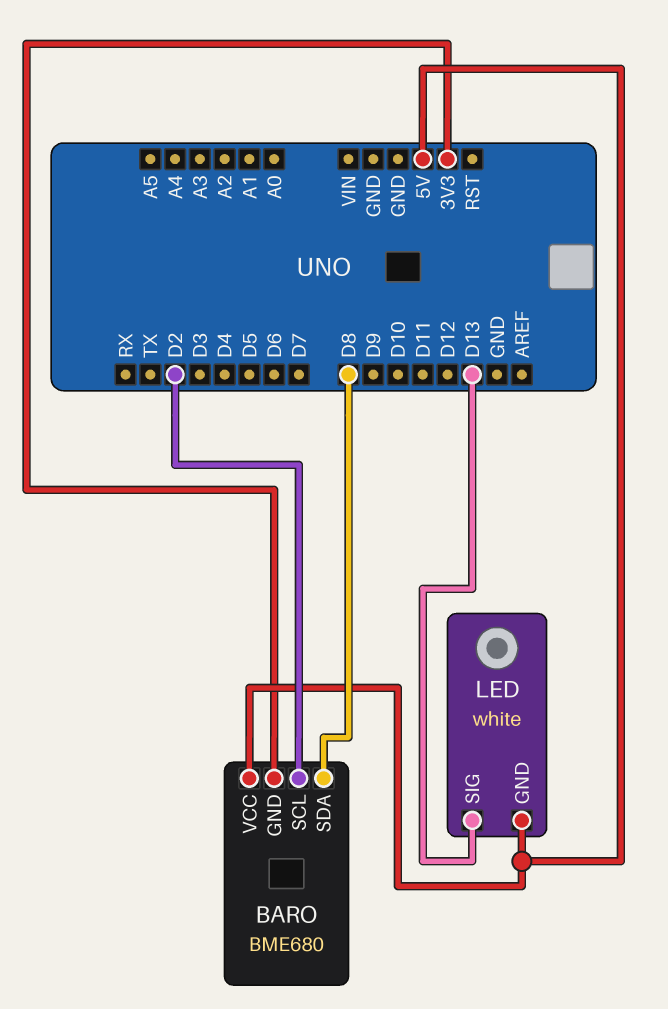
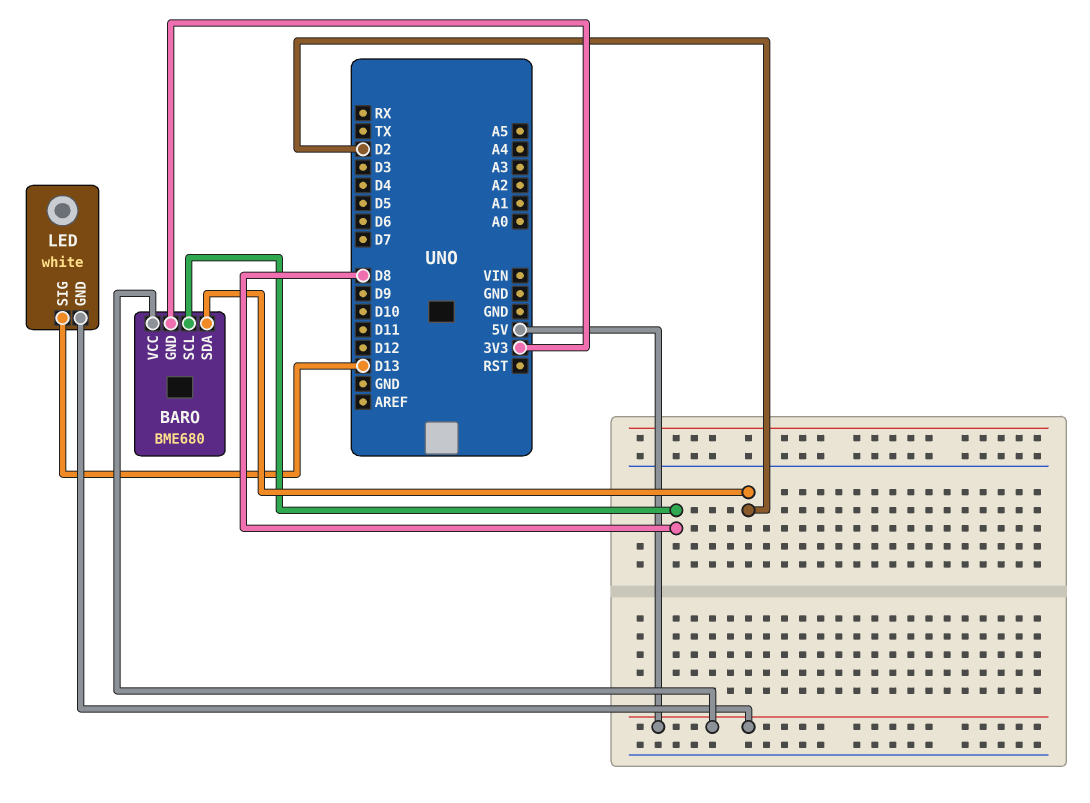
BARO pin SCL: D2 -> D8
BARO pin SDA: D8 -> D2

